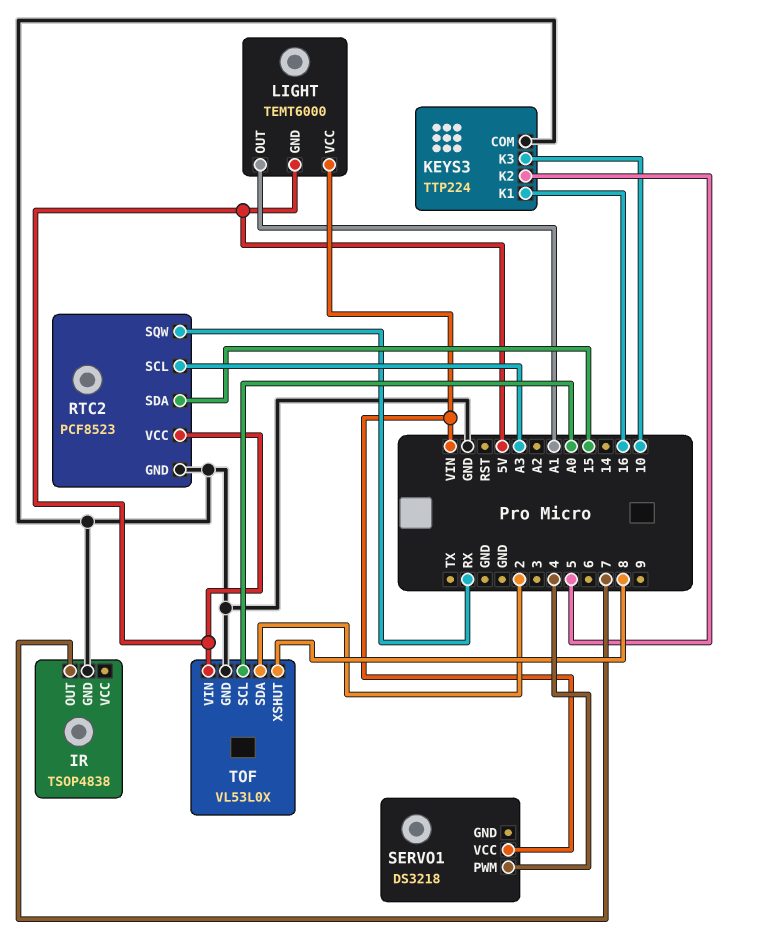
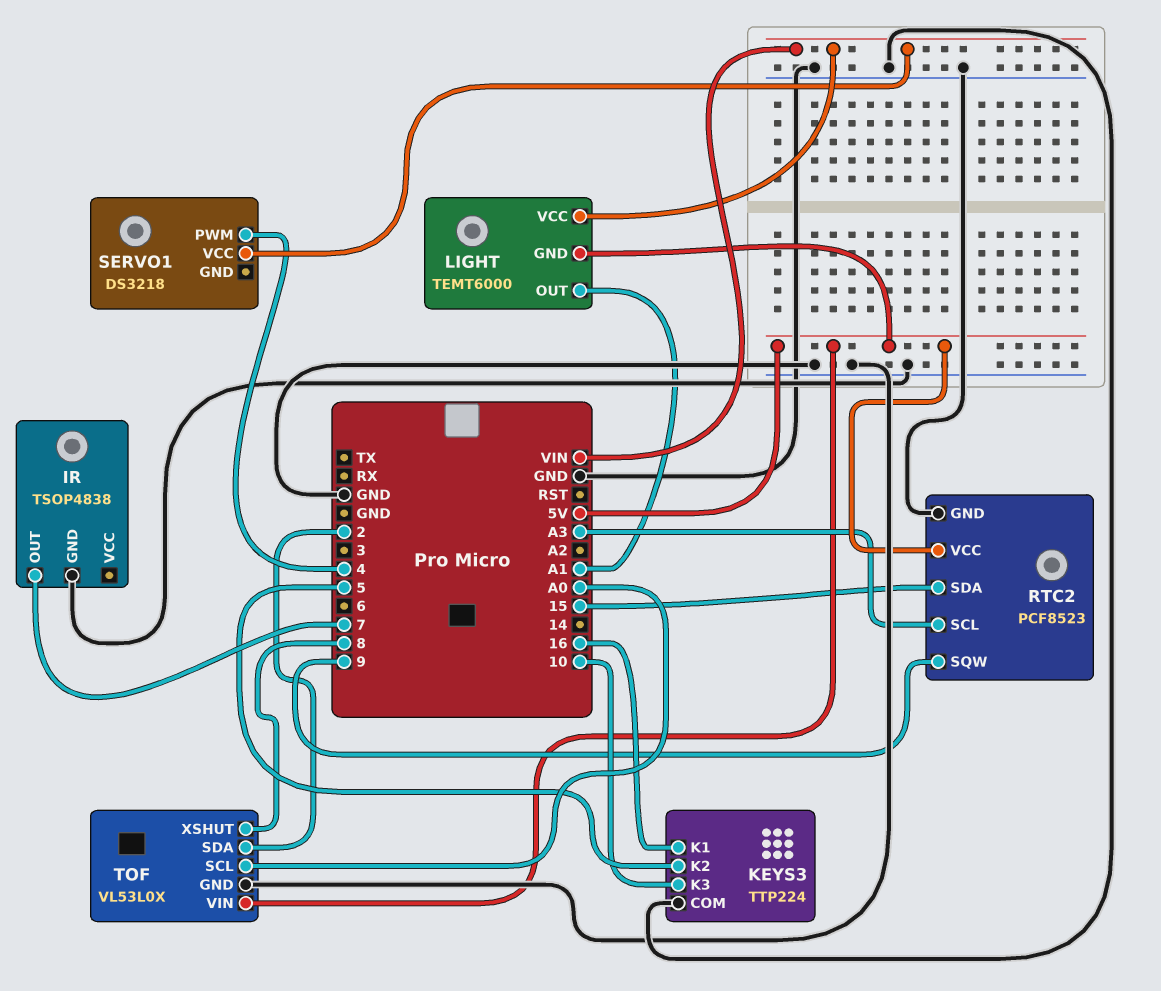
RTC2 pin SQW: RX -> 9

